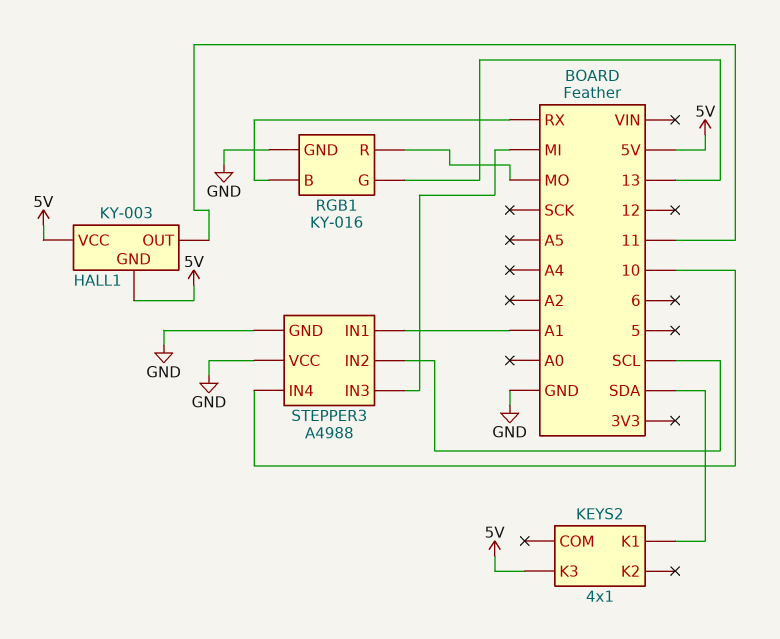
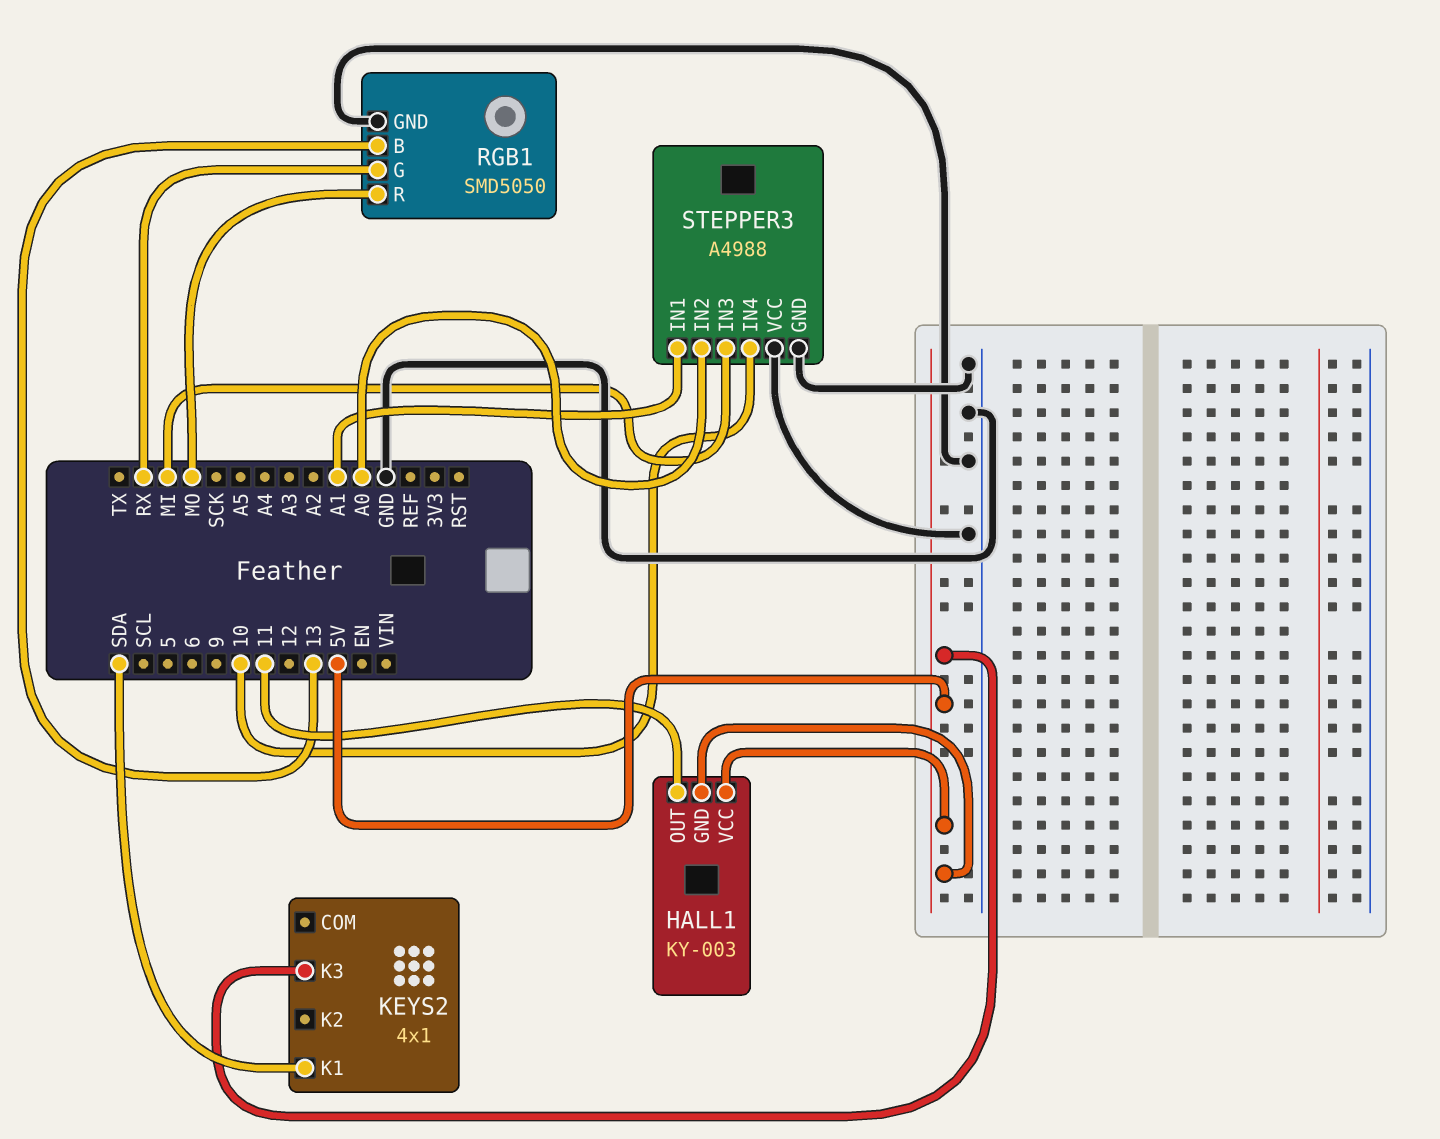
RGB1: KY-016 -> SMD5050
RGB1 pin B: RX -> 13
RGB1 pin G: 13 -> RX
STEPPER3 pin IN2: SCL -> A0

